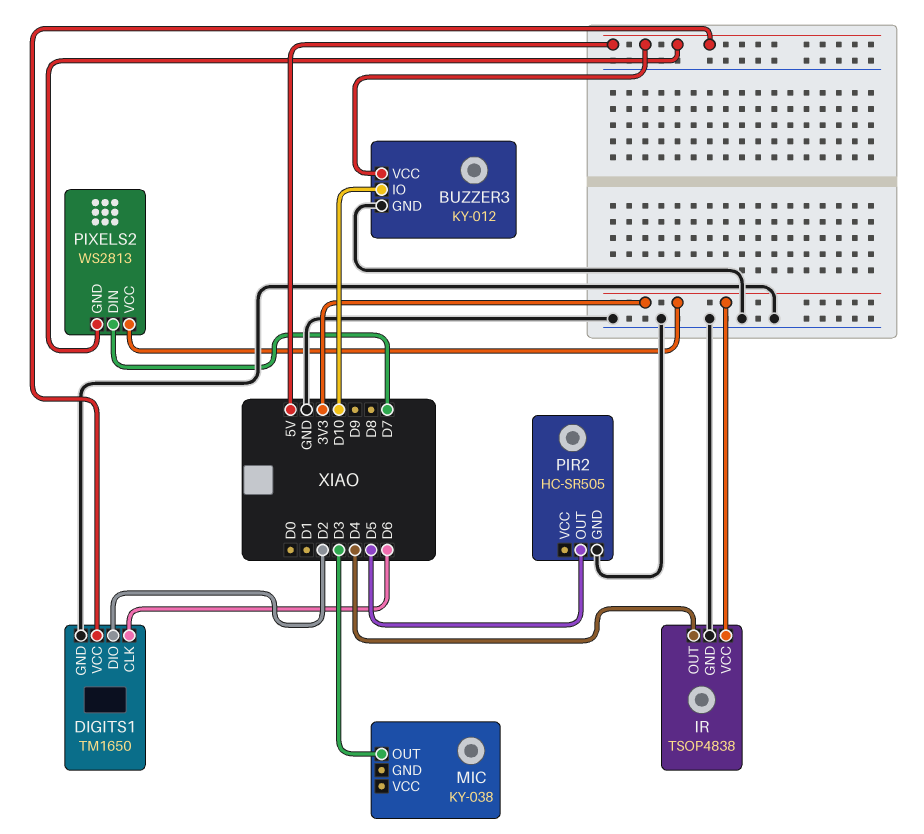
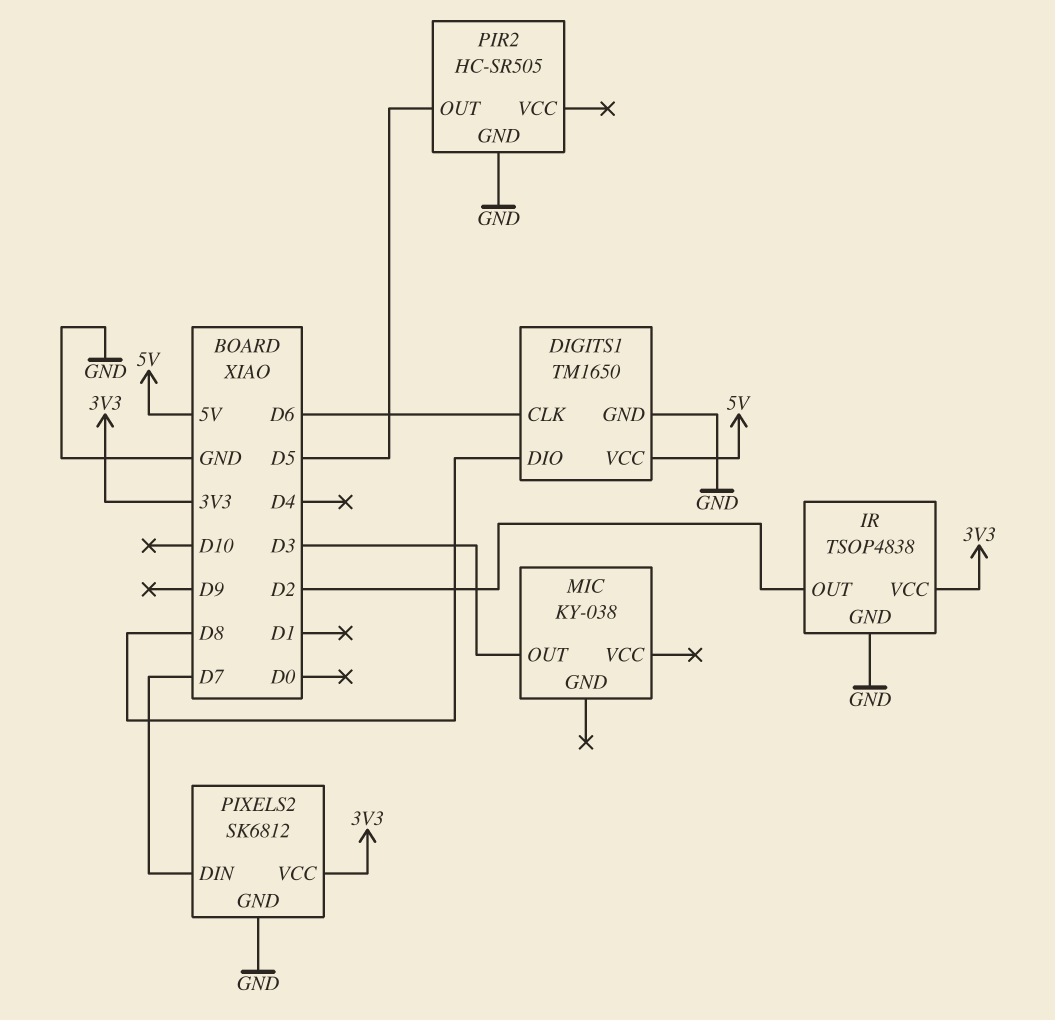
BUZZER3: KY-012 -> none
BUZZER3 pin GND: GND -> none
BUZZER3 pin IO: D10 -> none
BUZZER3 pin VCC: 5V -> none
DIGITS1 pin DIO: D2 -> D8
IR pin OUT: D4 -> D2
PIXELS2: WS2813 -> SK6812
PIXELS2 pin GND: 5V -> GND

